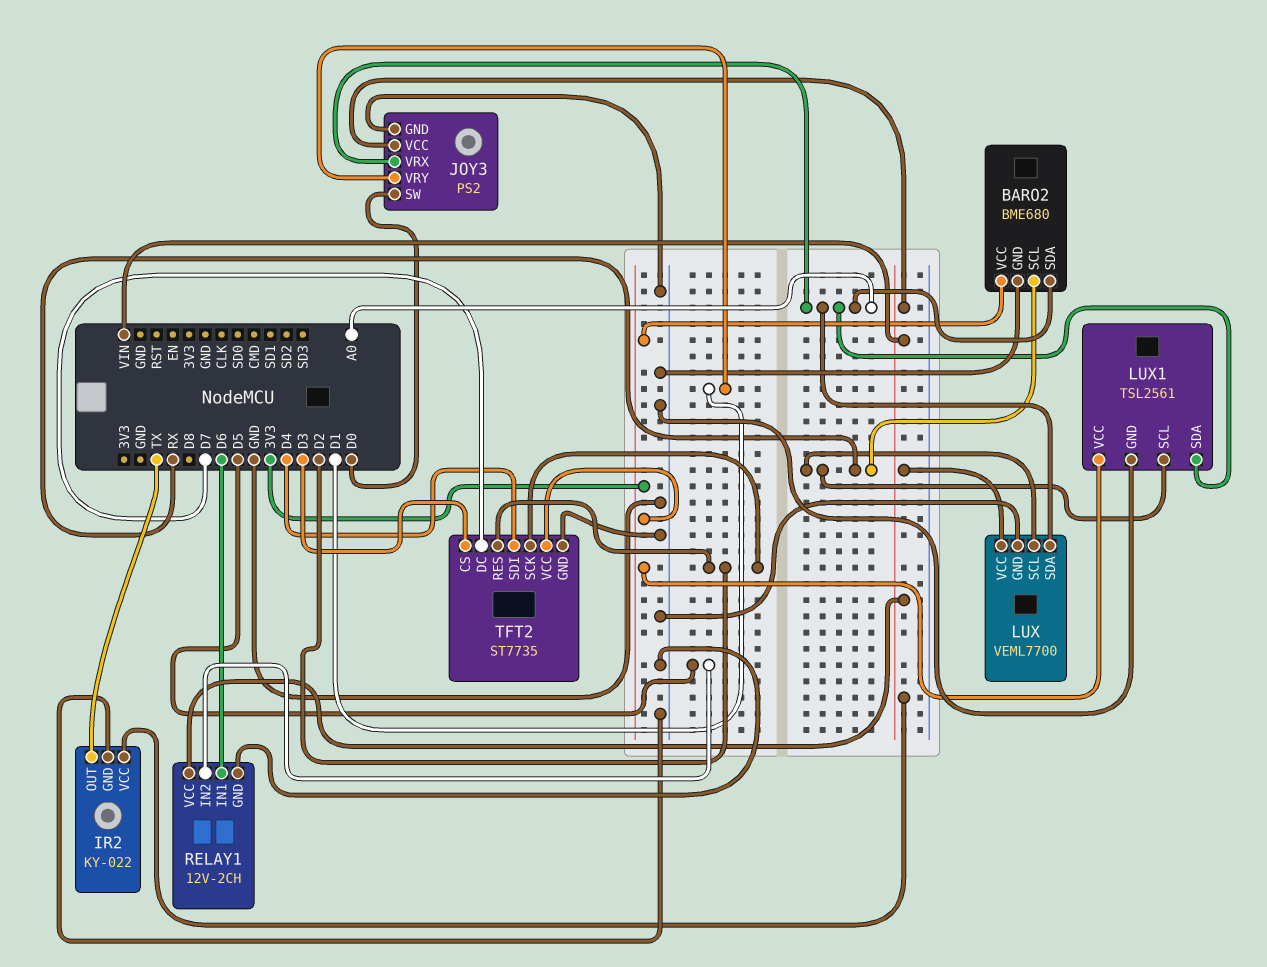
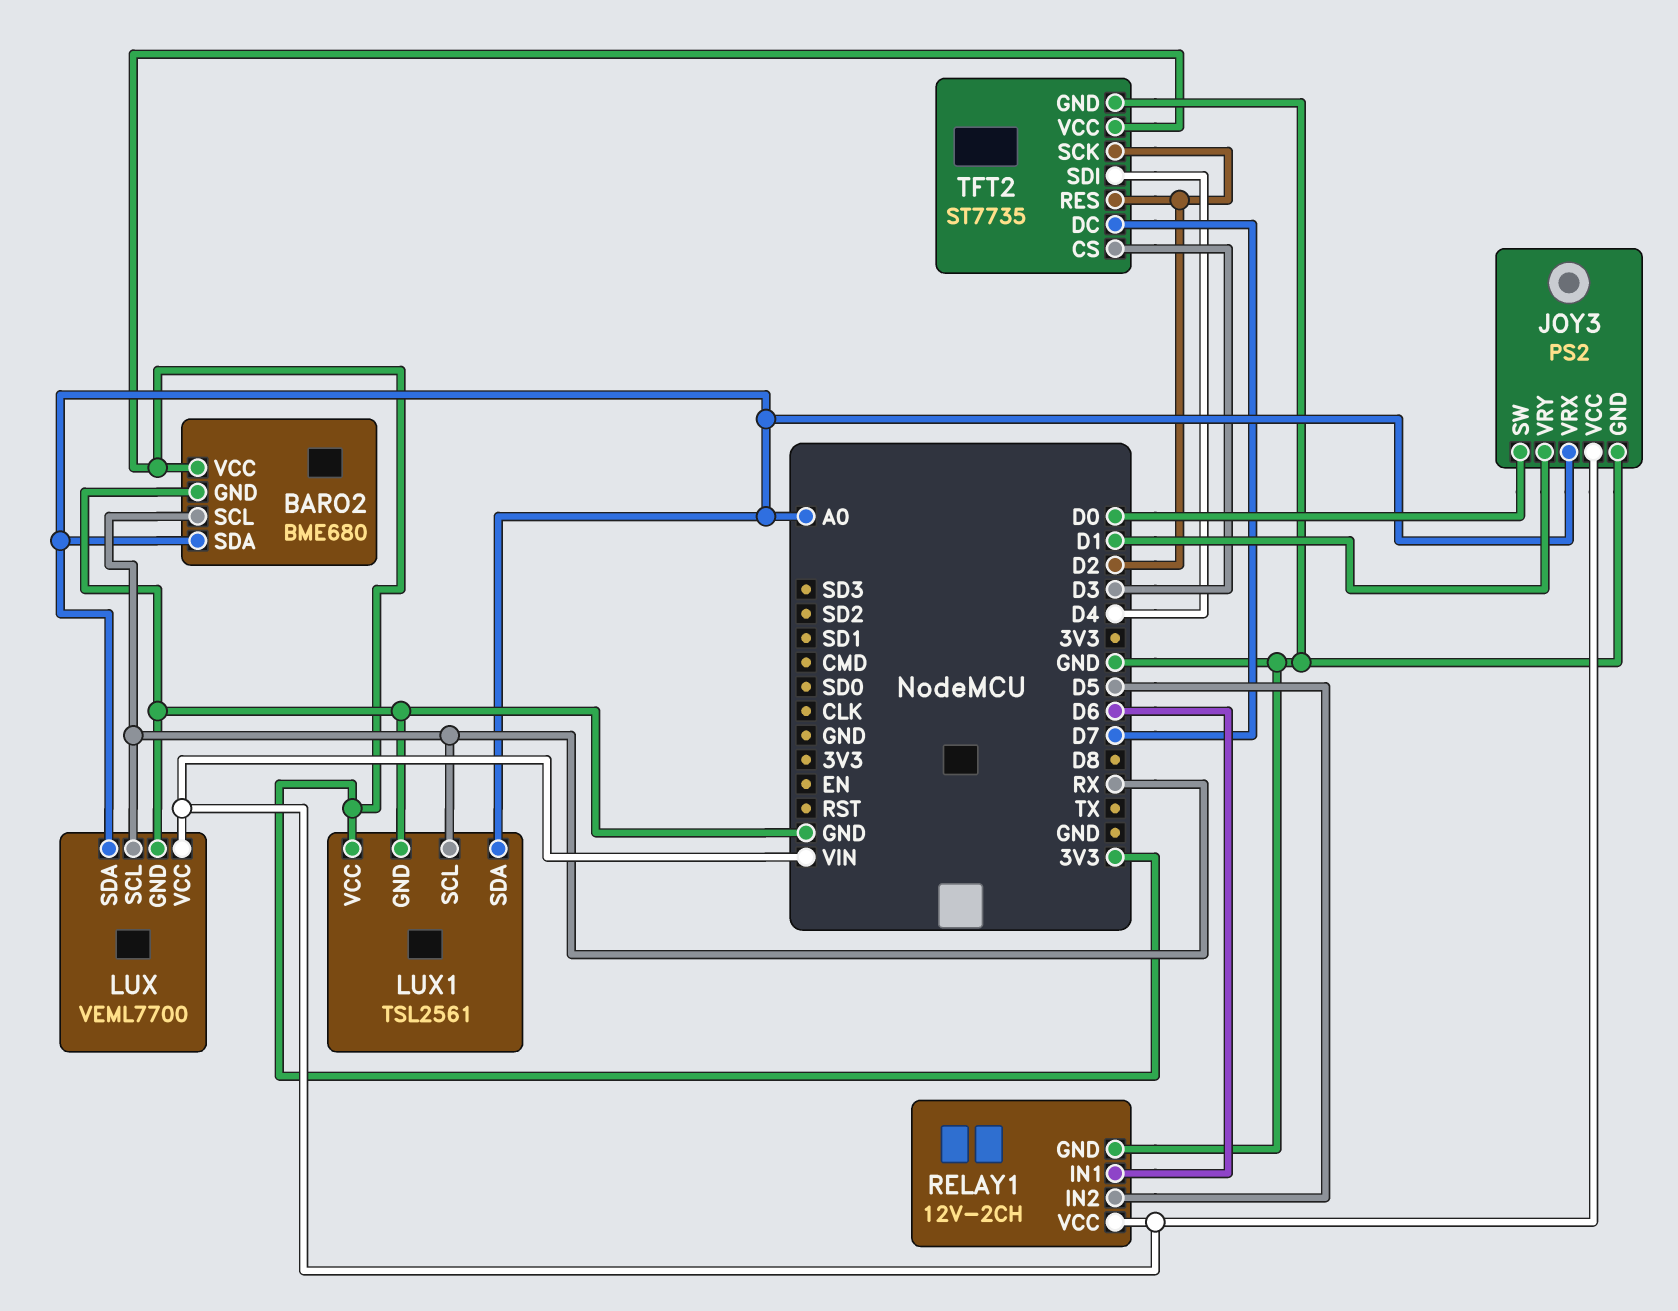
IR2: KY-022 -> none
IR2 pin GND: GND -> none
IR2 pin OUT: TX -> none
IR2 pin VCC: VIN -> none

